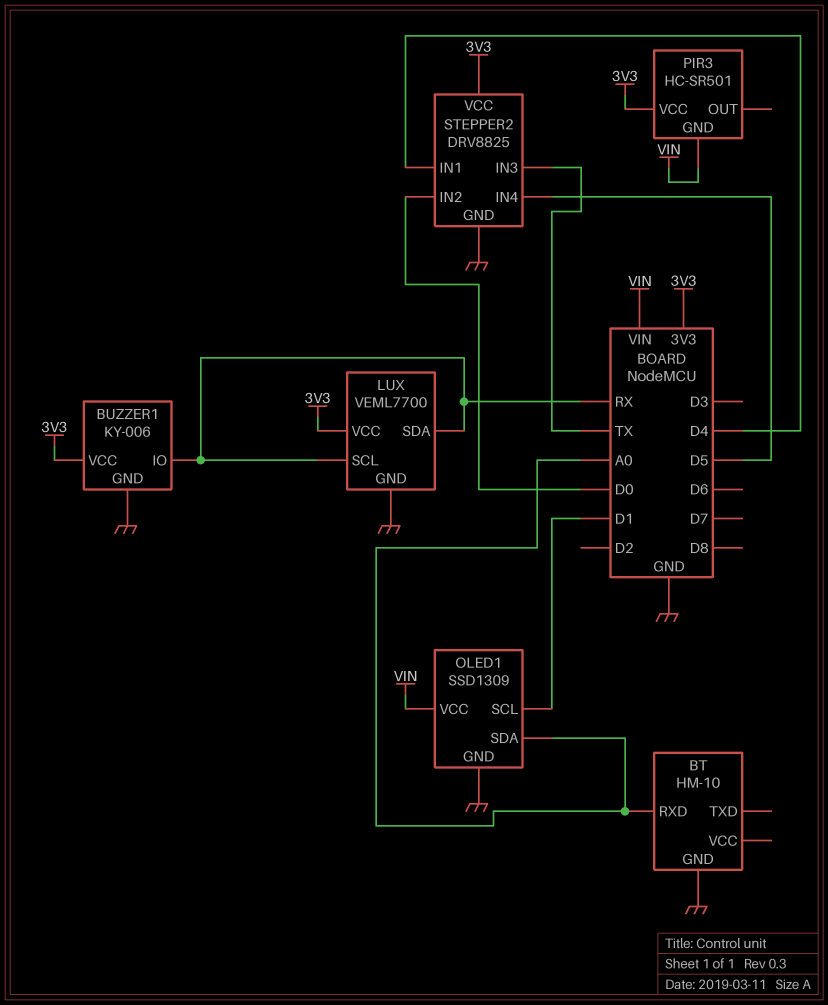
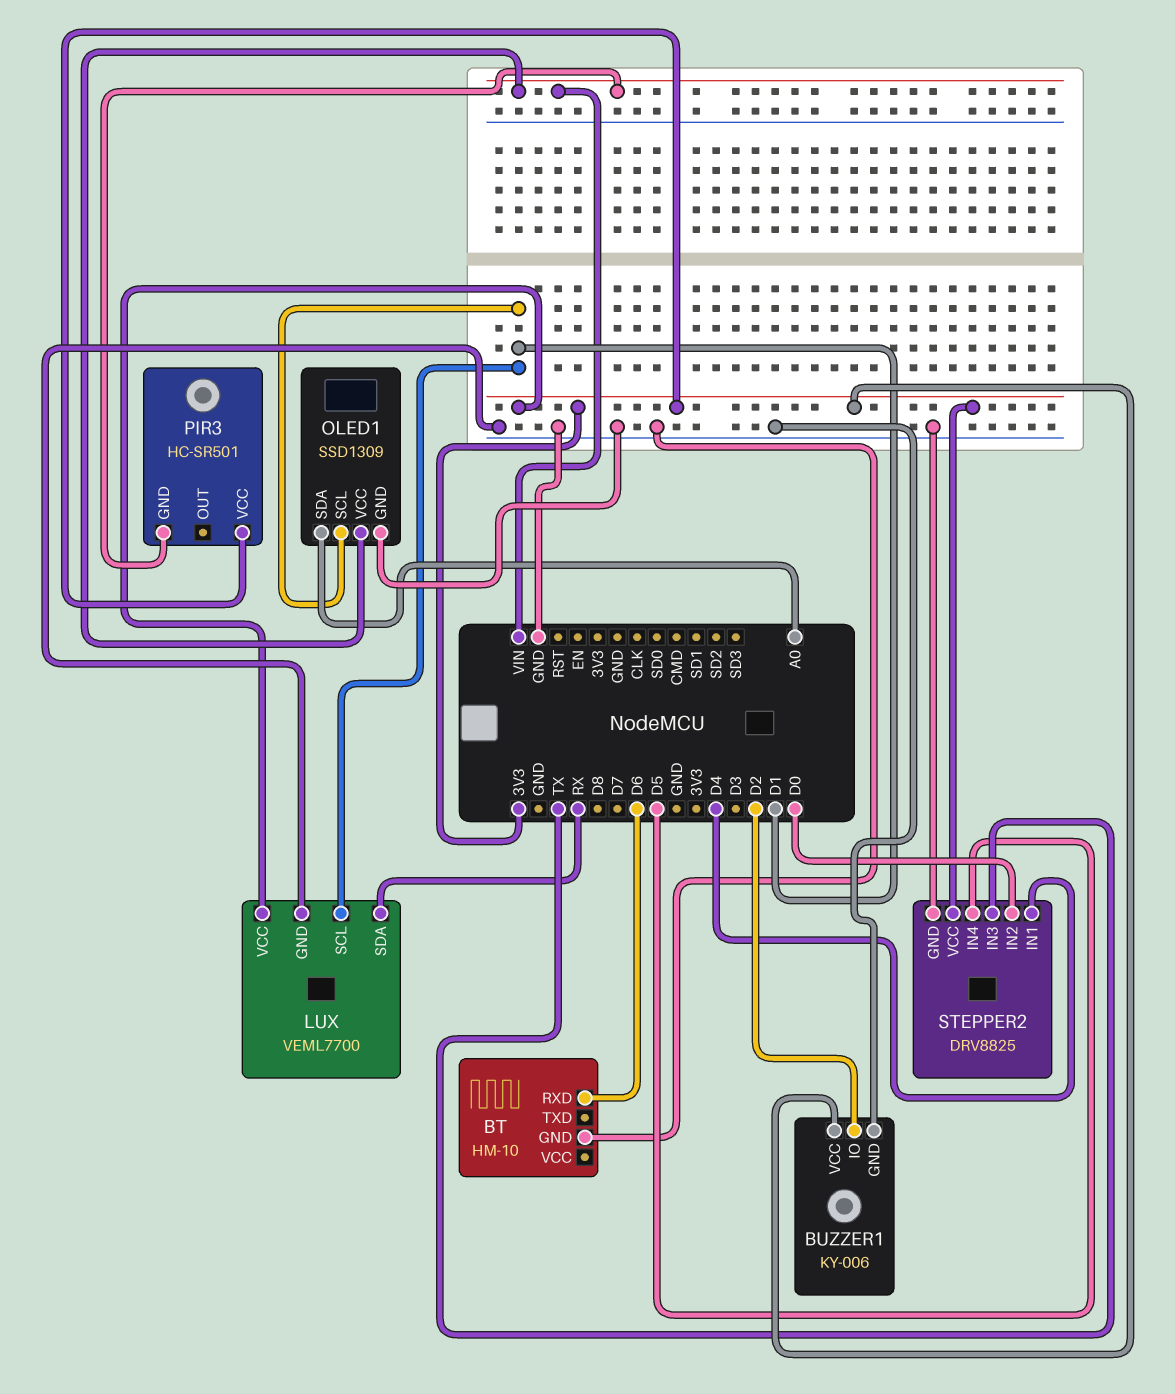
BT pin RXD: A0 -> D6
BUZZER1 pin IO: RX -> D2
LUX pin SCL: RX -> D1

